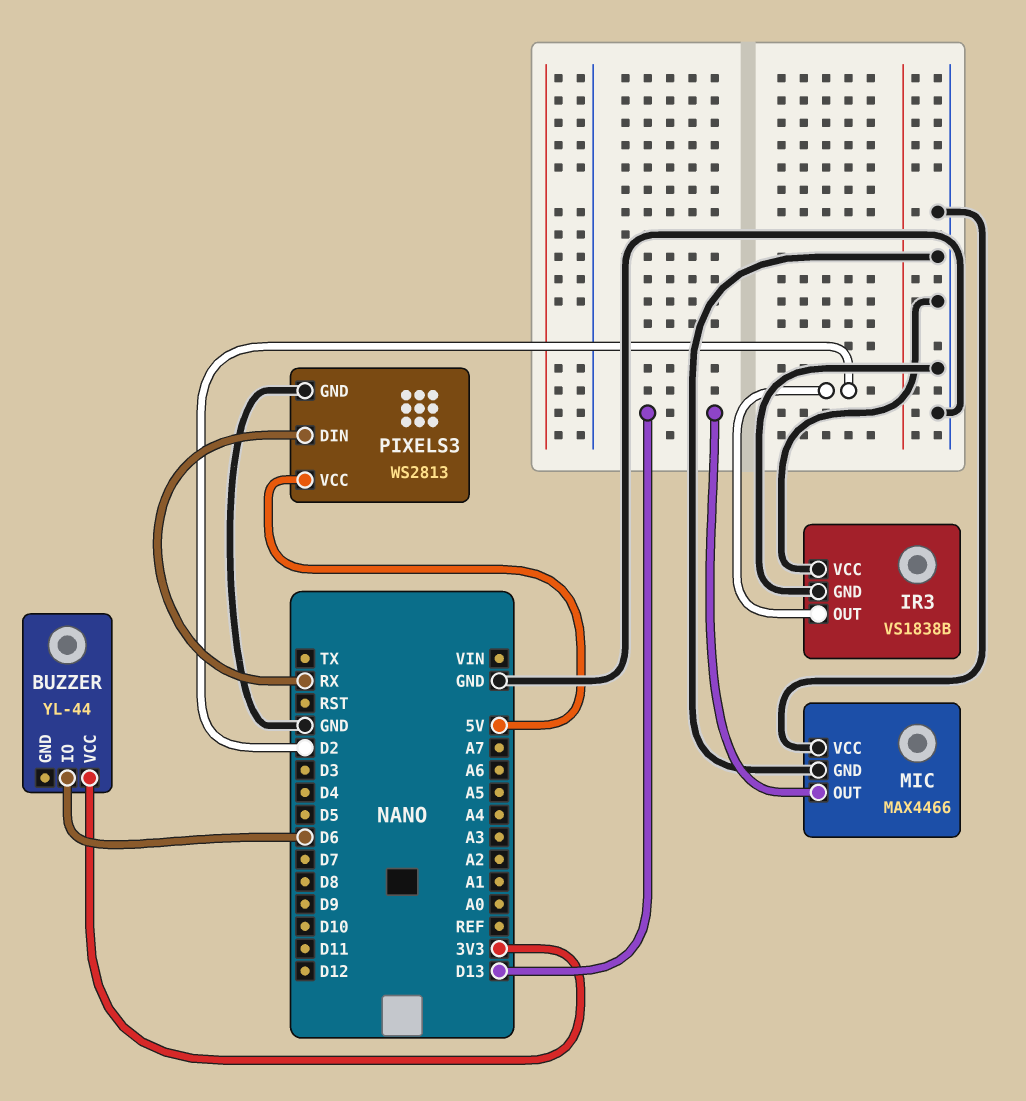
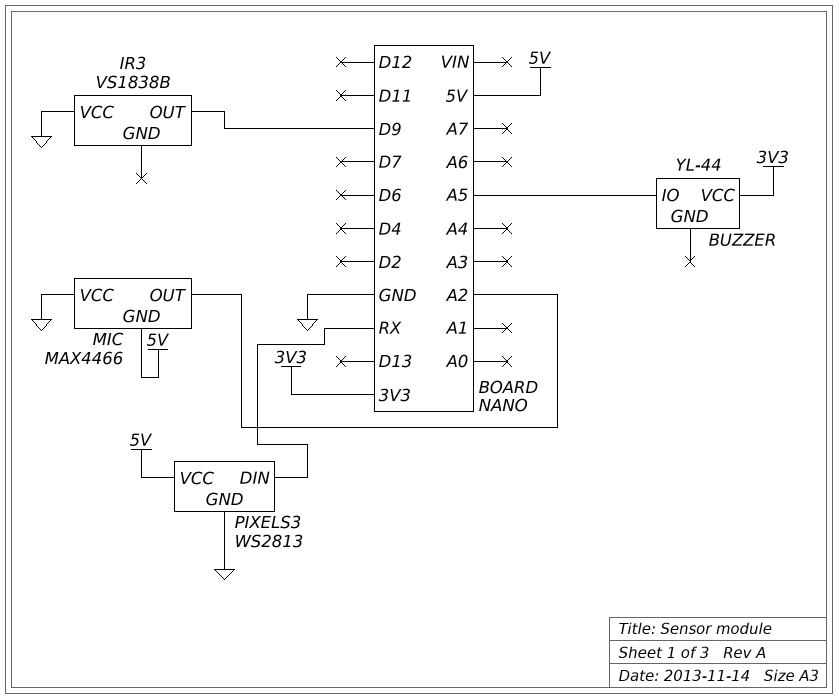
BUZZER pin IO: D6 -> A5
IR3 pin GND: GND -> none
IR3 pin OUT: D2 -> D9
MIC pin GND: GND -> 5V
MIC pin OUT: D13 -> A2

